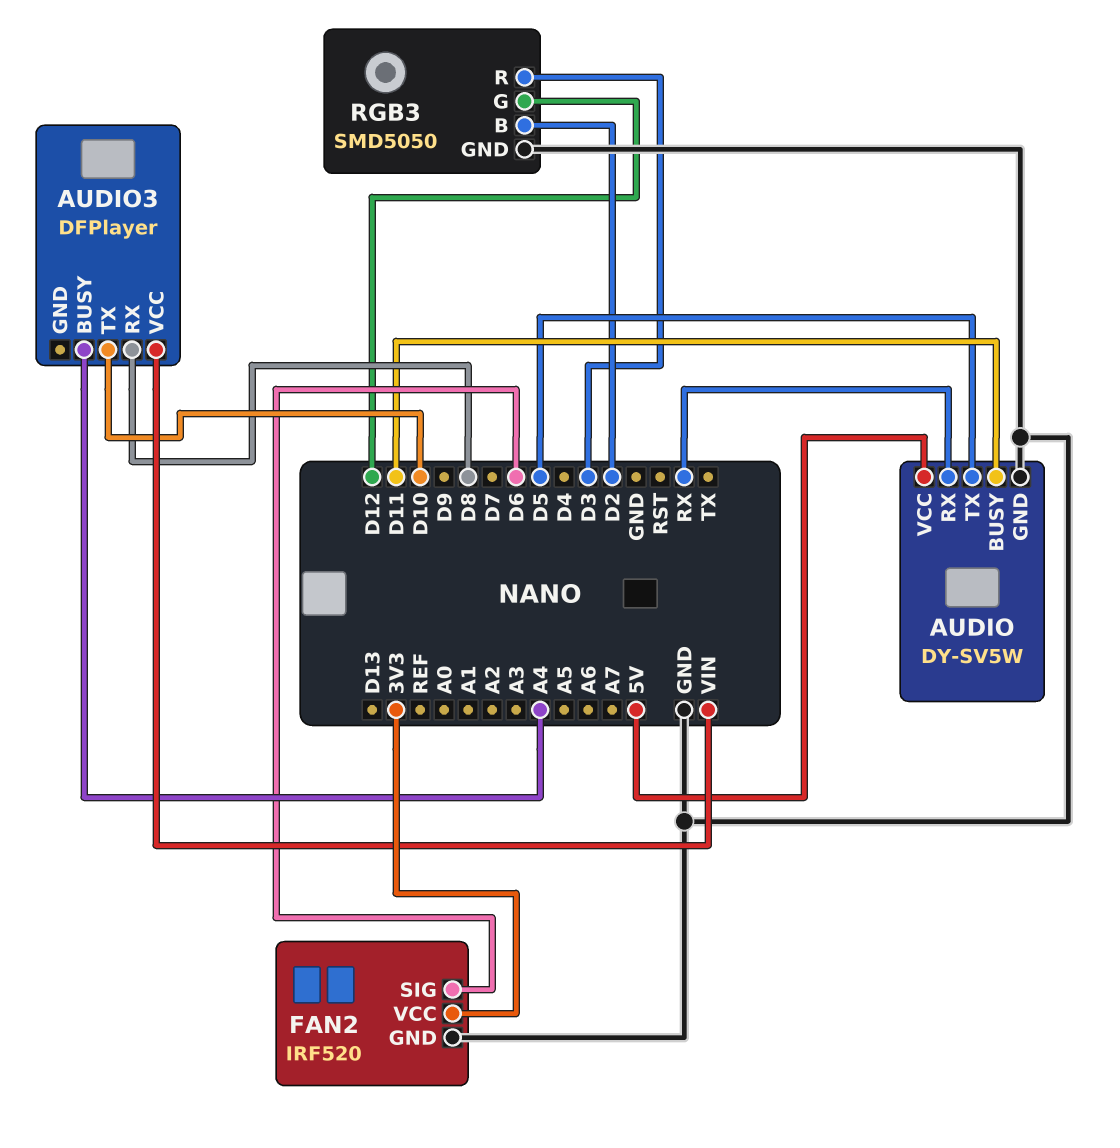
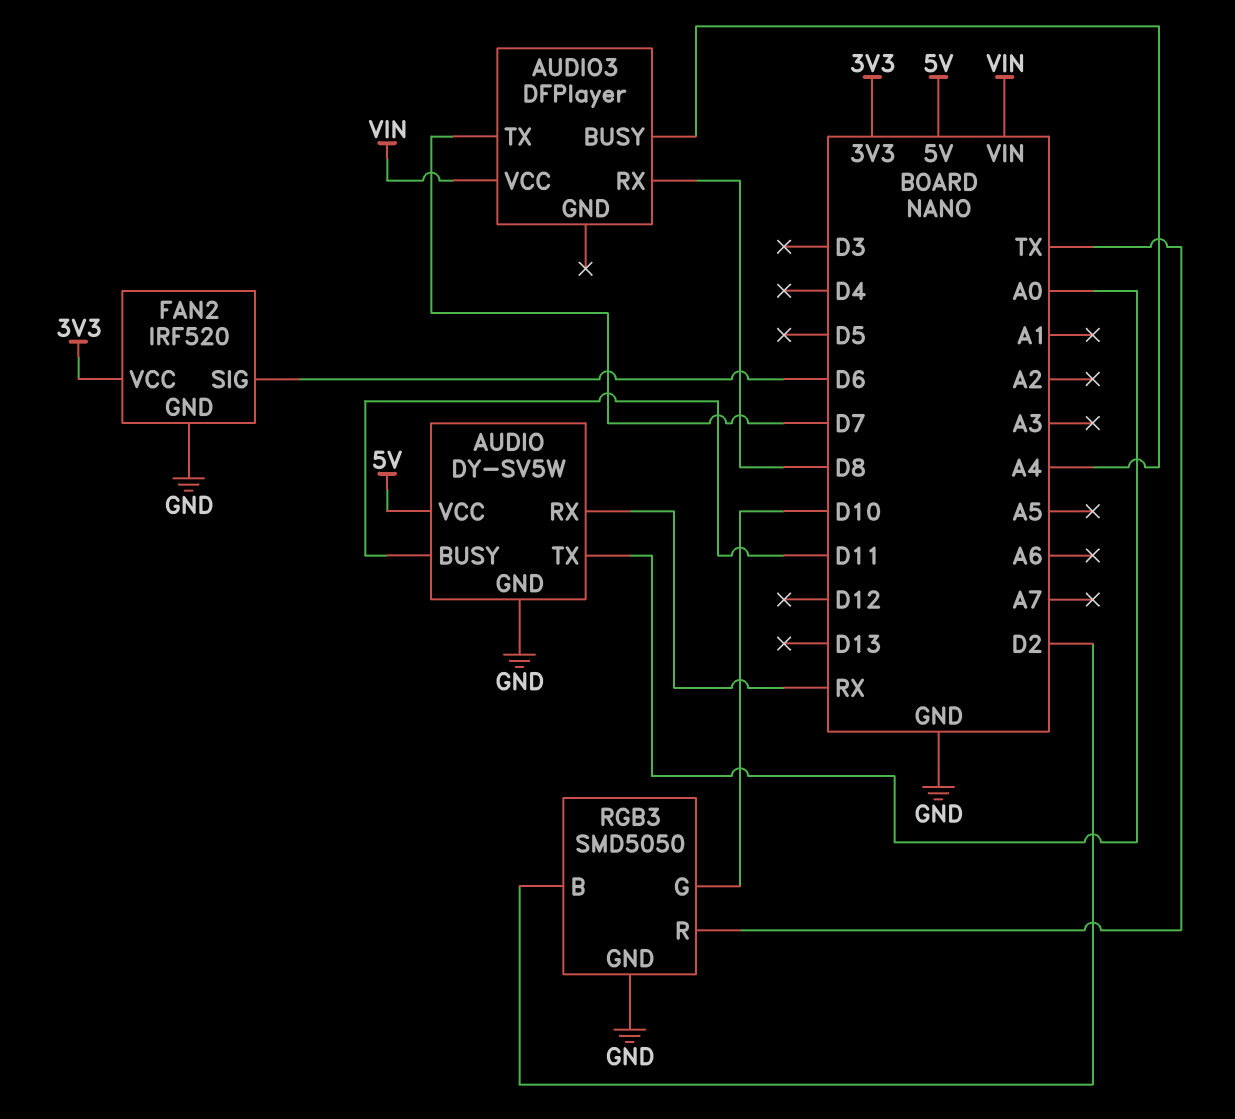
AUDIO pin TX: D5 -> A0
AUDIO3 pin TX: D10 -> D7
RGB3 pin G: D12 -> D10
RGB3 pin R: D3 -> TX

